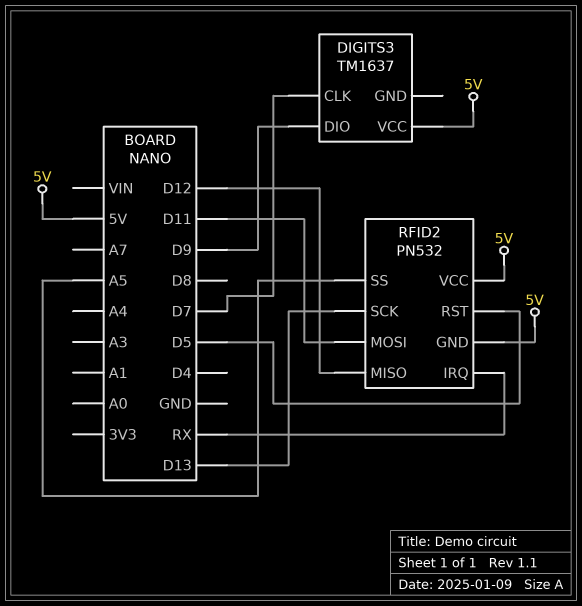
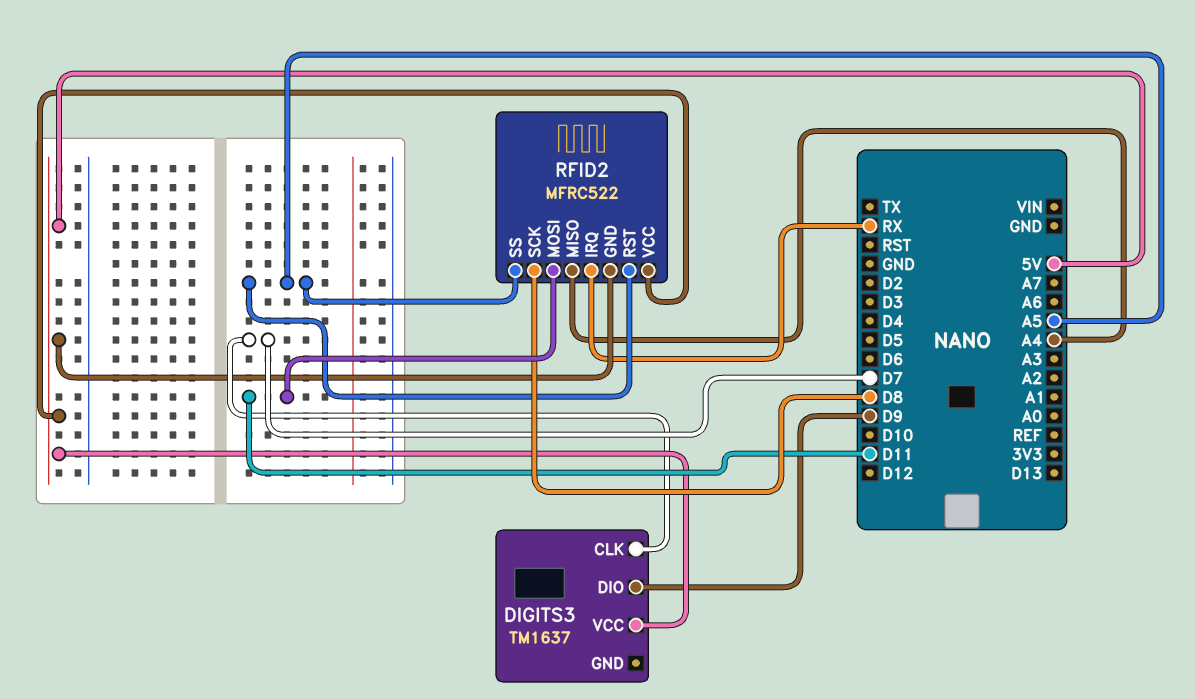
RFID2: PN532 -> MFRC522
RFID2 pin MISO: D12 -> A4
RFID2 pin RST: D5 -> A5
RFID2 pin SCK: D13 -> D8

